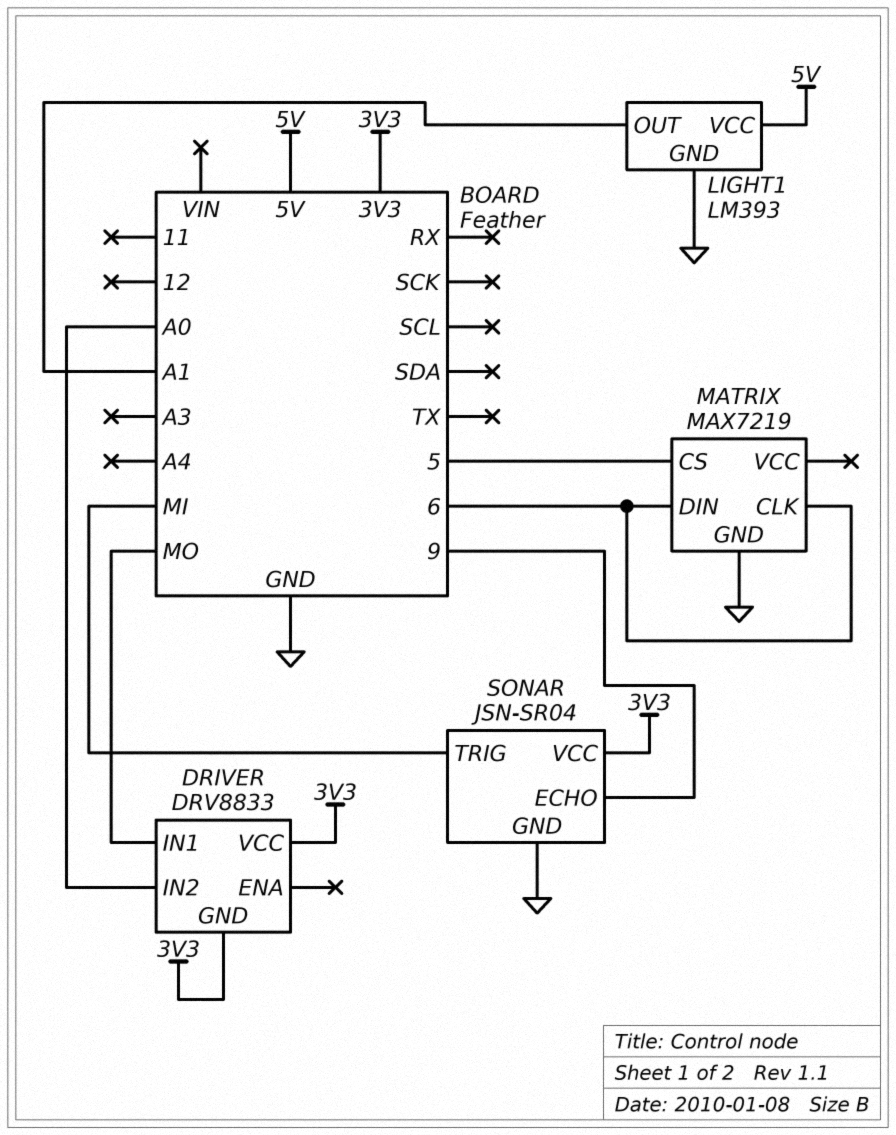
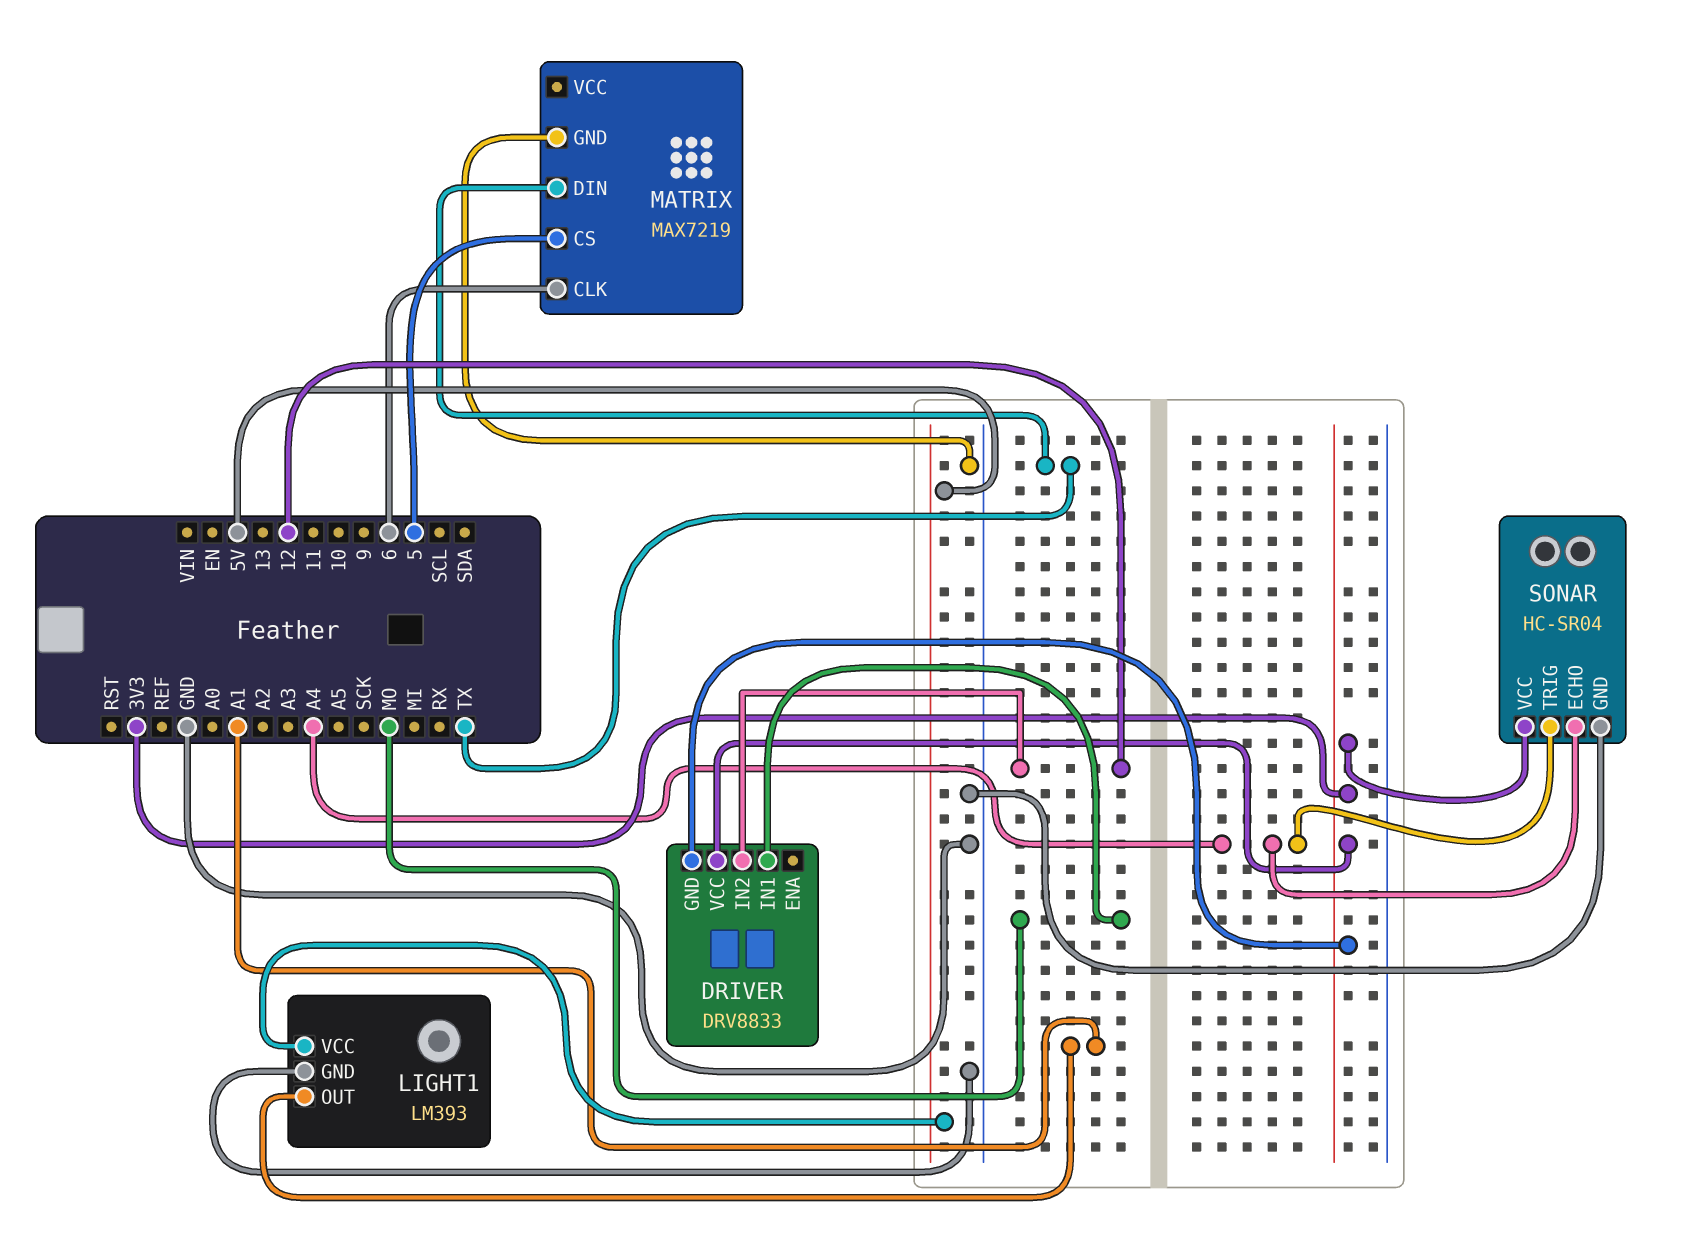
DRIVER pin IN2: A0 -> 12
MATRIX pin DIN: 6 -> TX
SONAR: JSN-SR04 -> HC-SR04
SONAR pin ECHO: 9 -> A4
SONAR pin TRIG: MI -> A4

